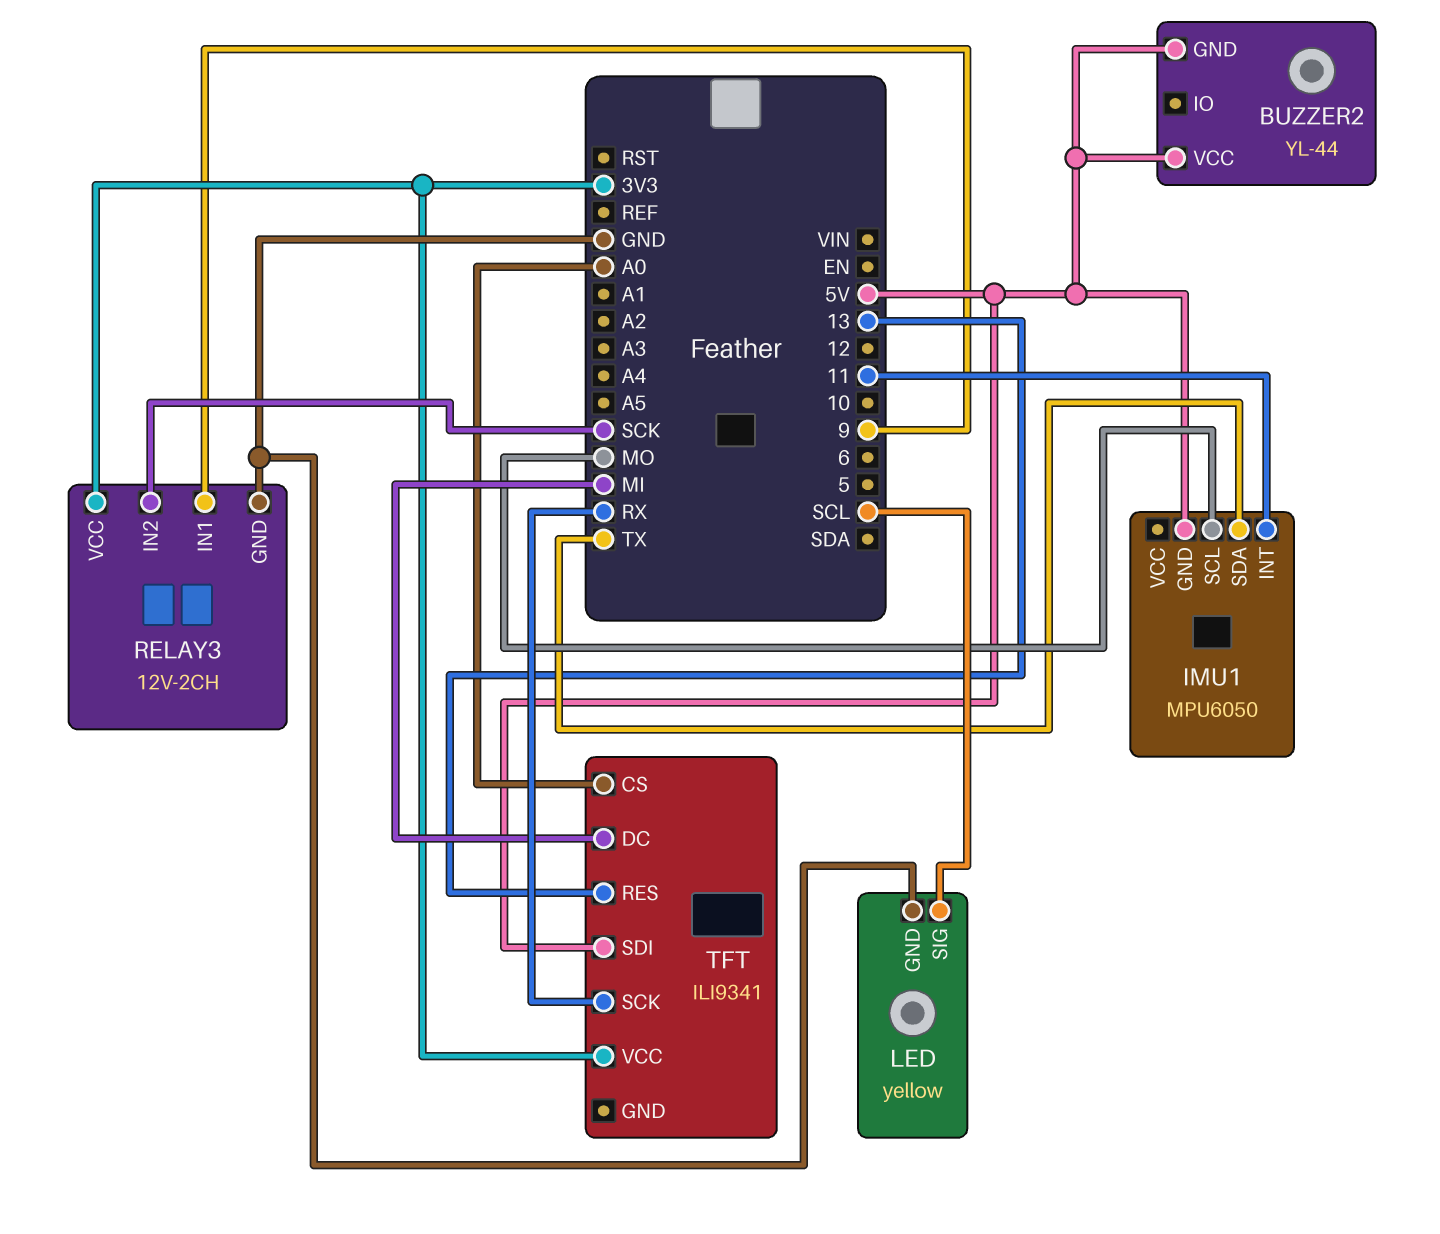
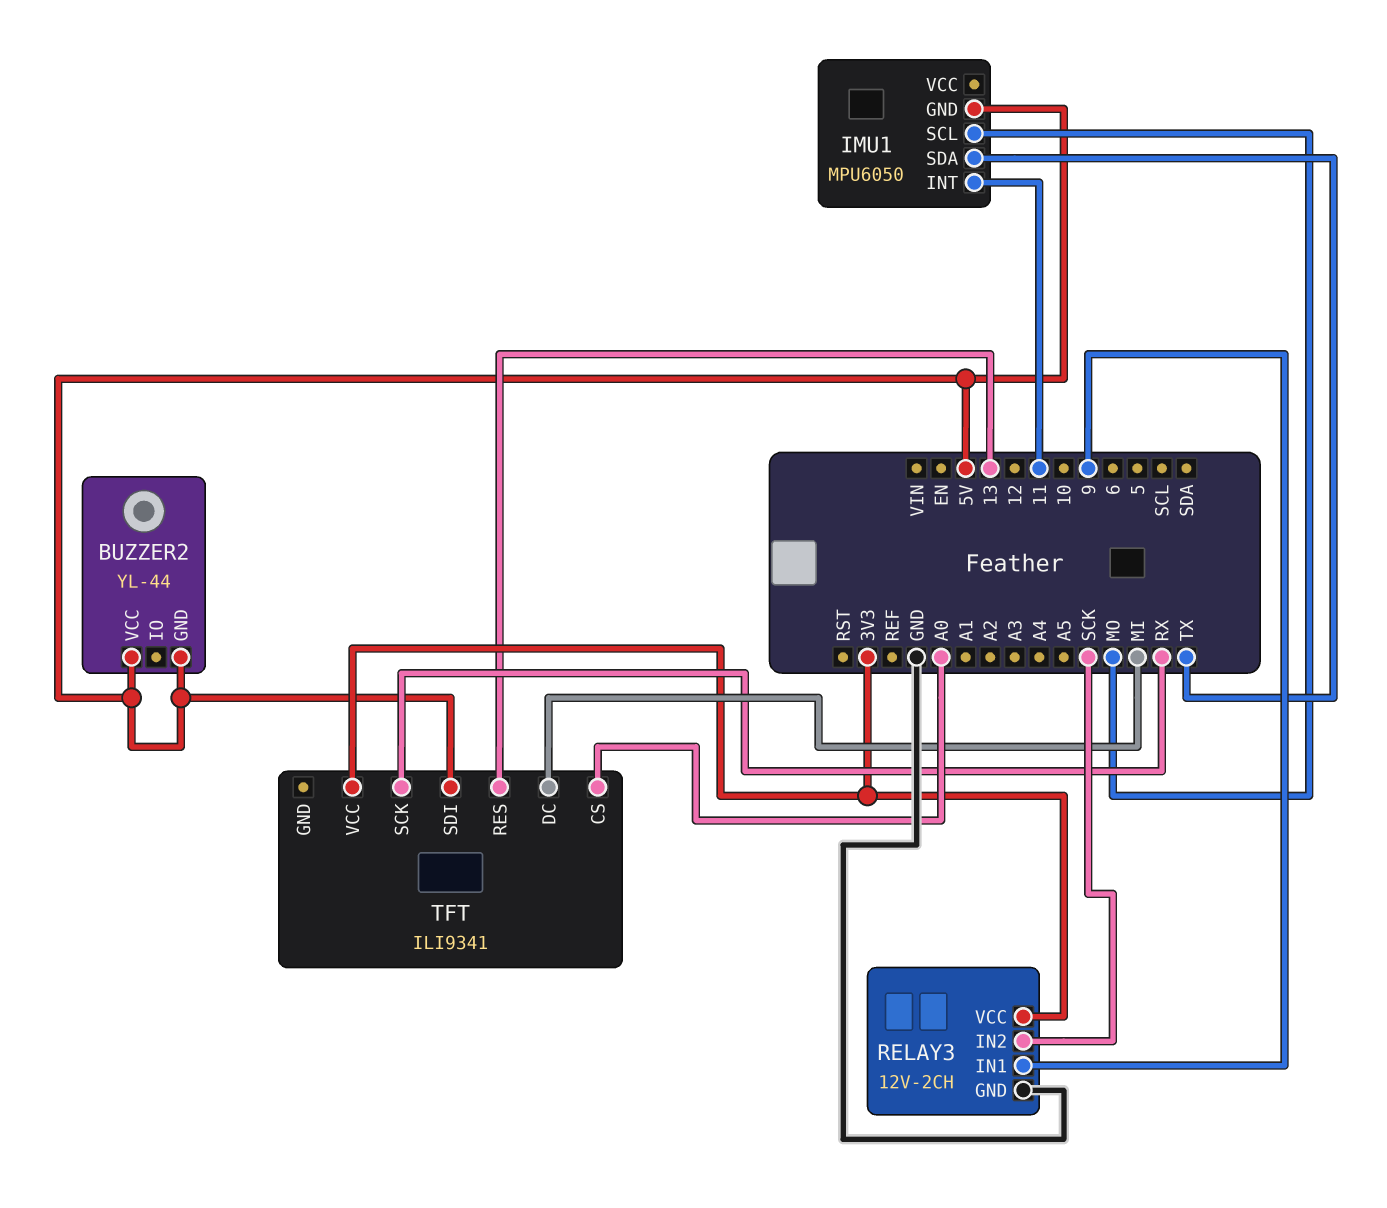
LED: yellow -> none
LED pin GND: GND -> none
LED pin SIG: SCL -> none

